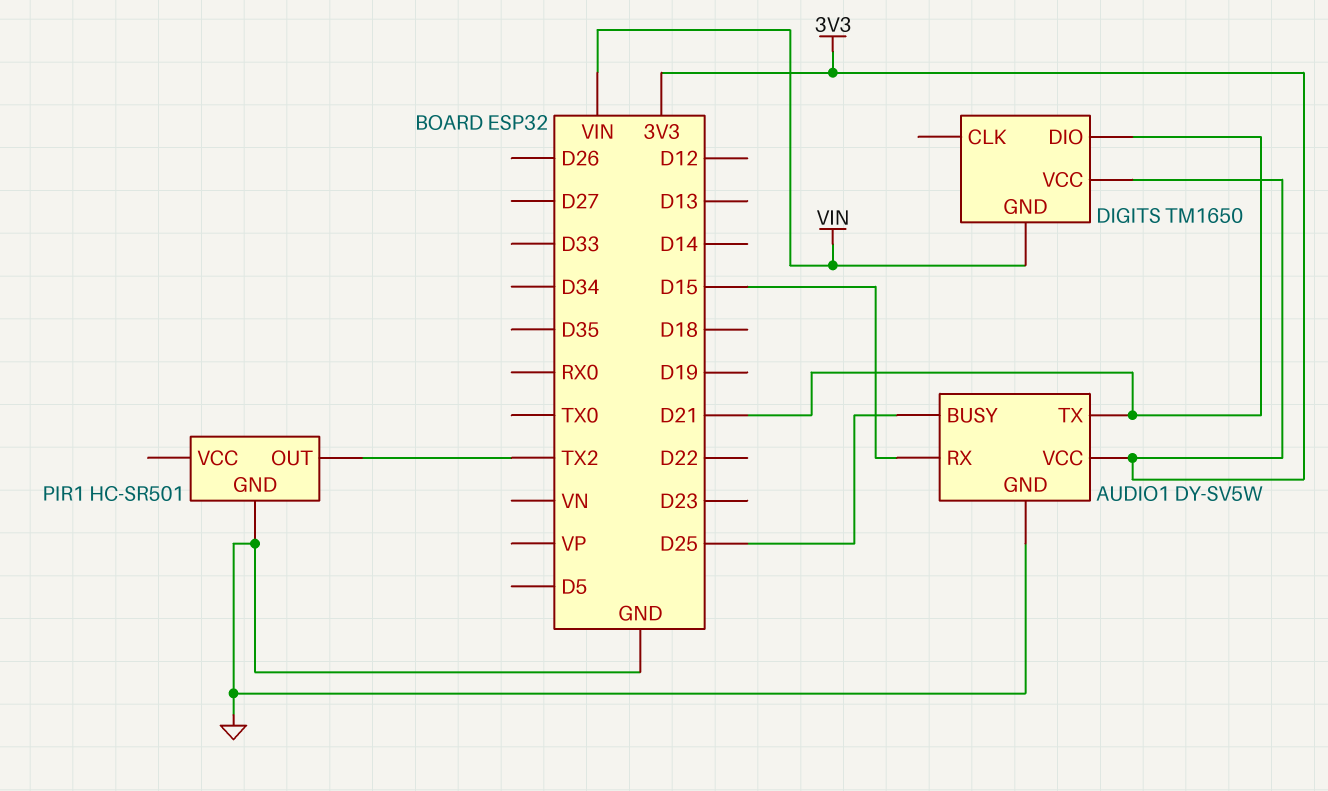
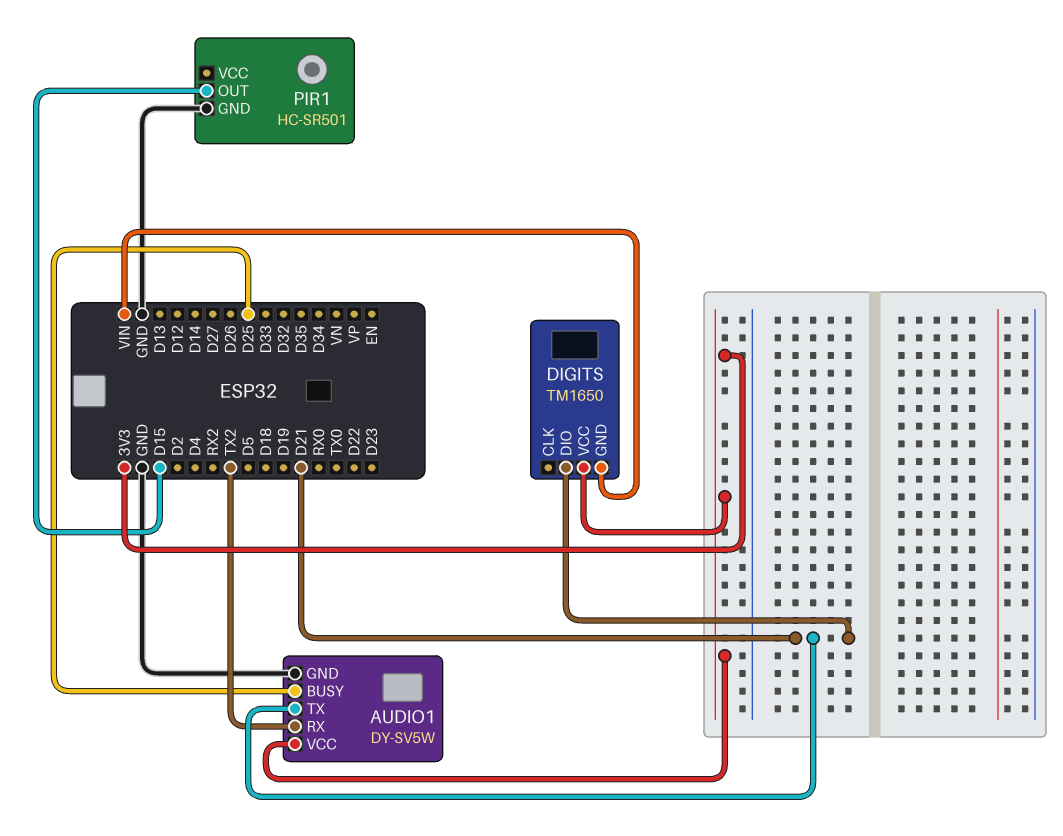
AUDIO1 pin RX: D15 -> TX2
PIR1 pin OUT: TX2 -> D15

